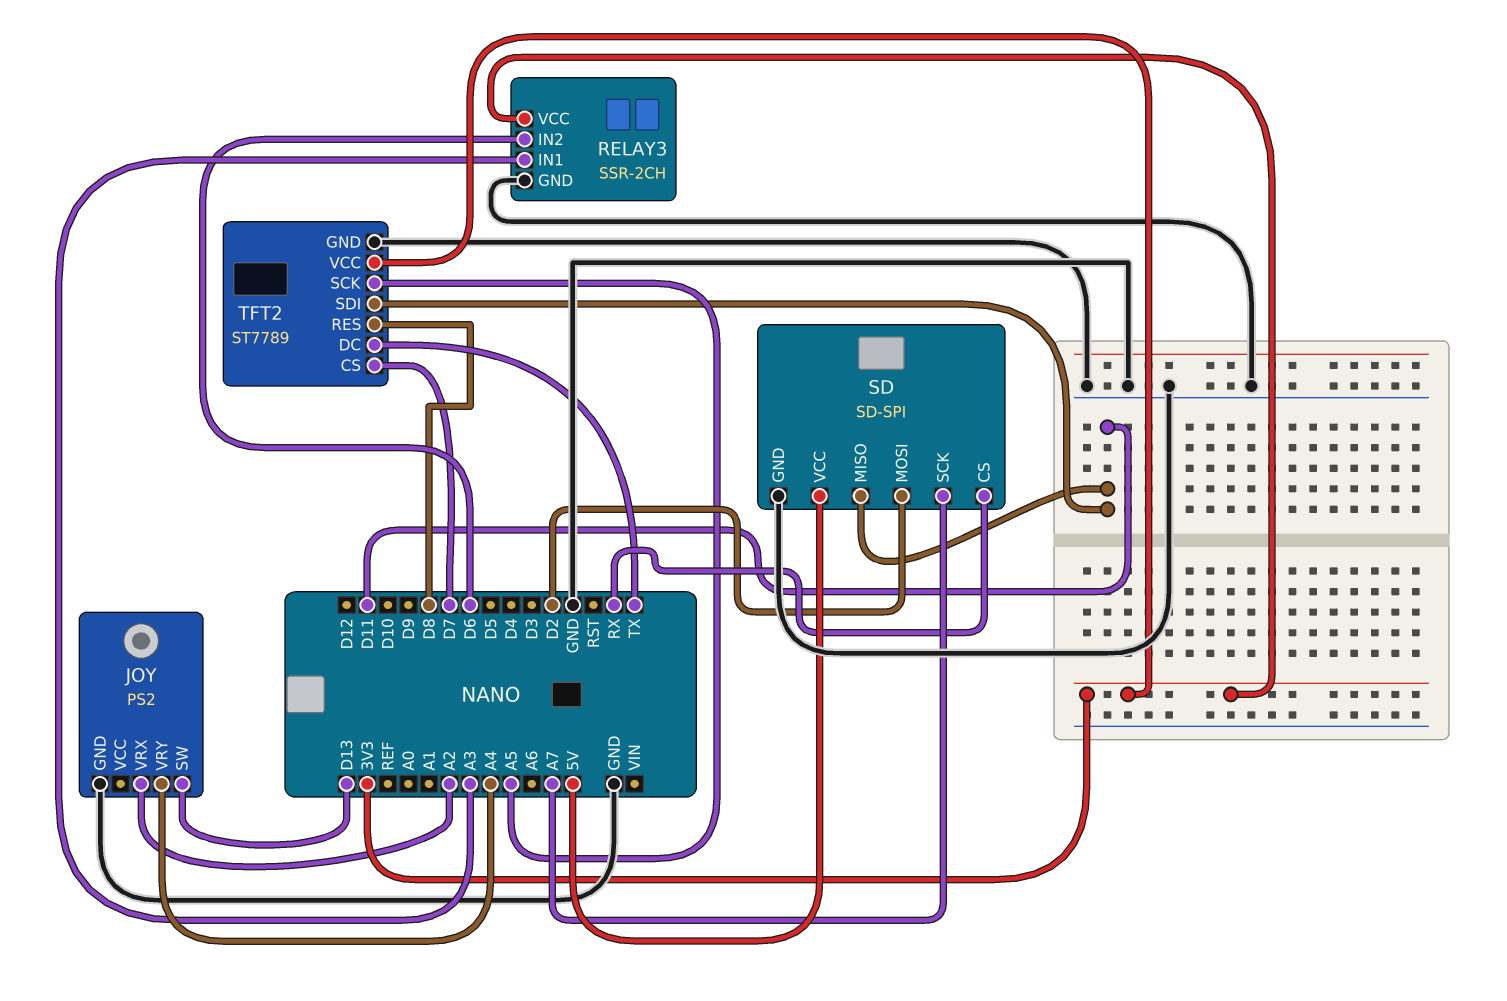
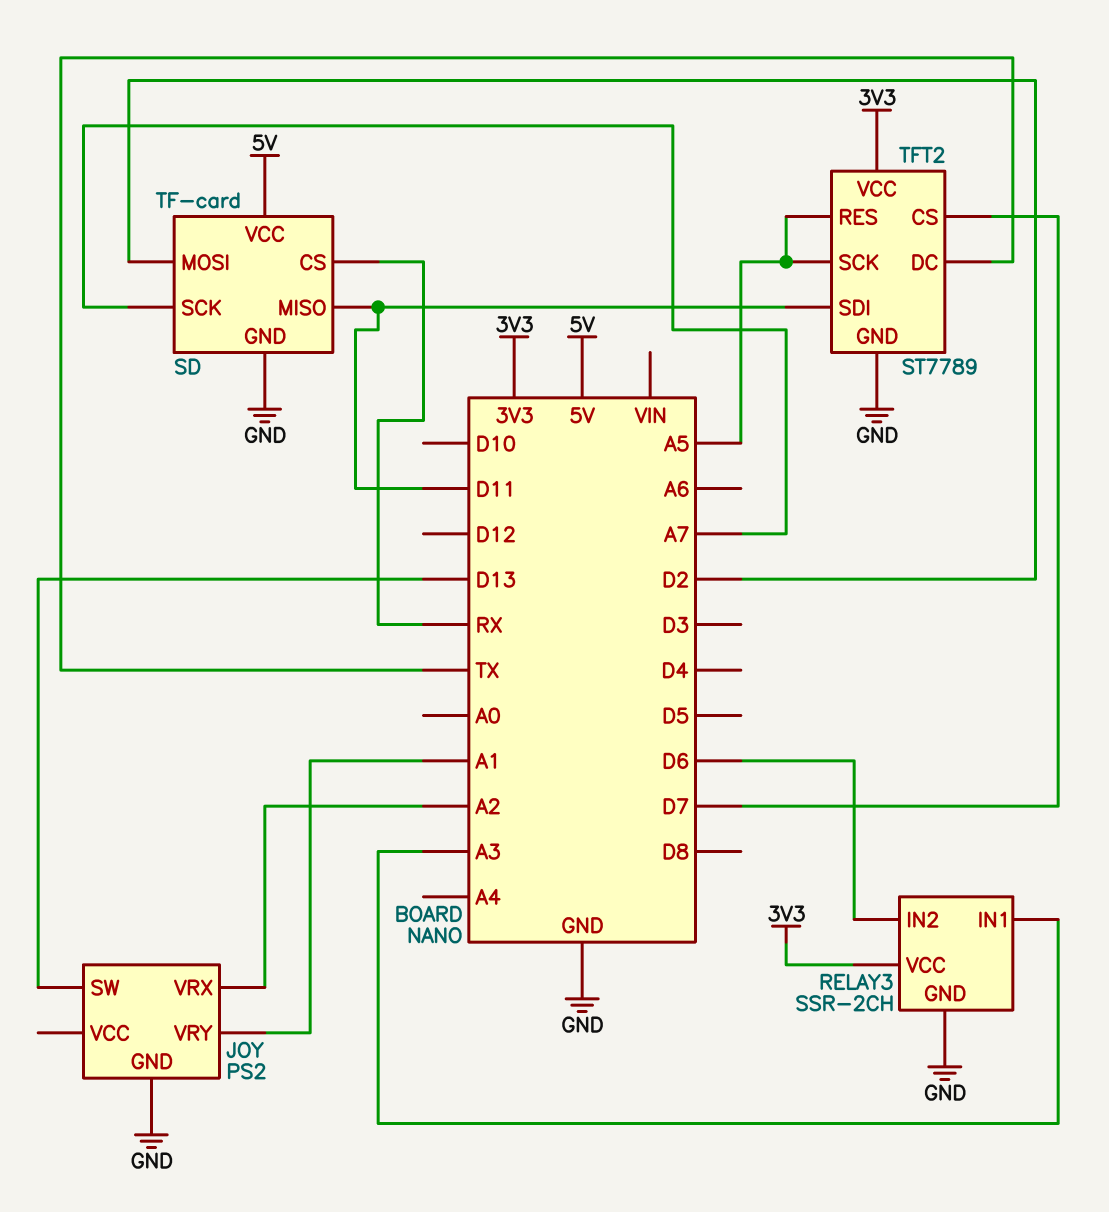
JOY pin VRY: A4 -> A1
SD: SD-SPI -> TF-card
TFT2 pin RES: D8 -> A5

